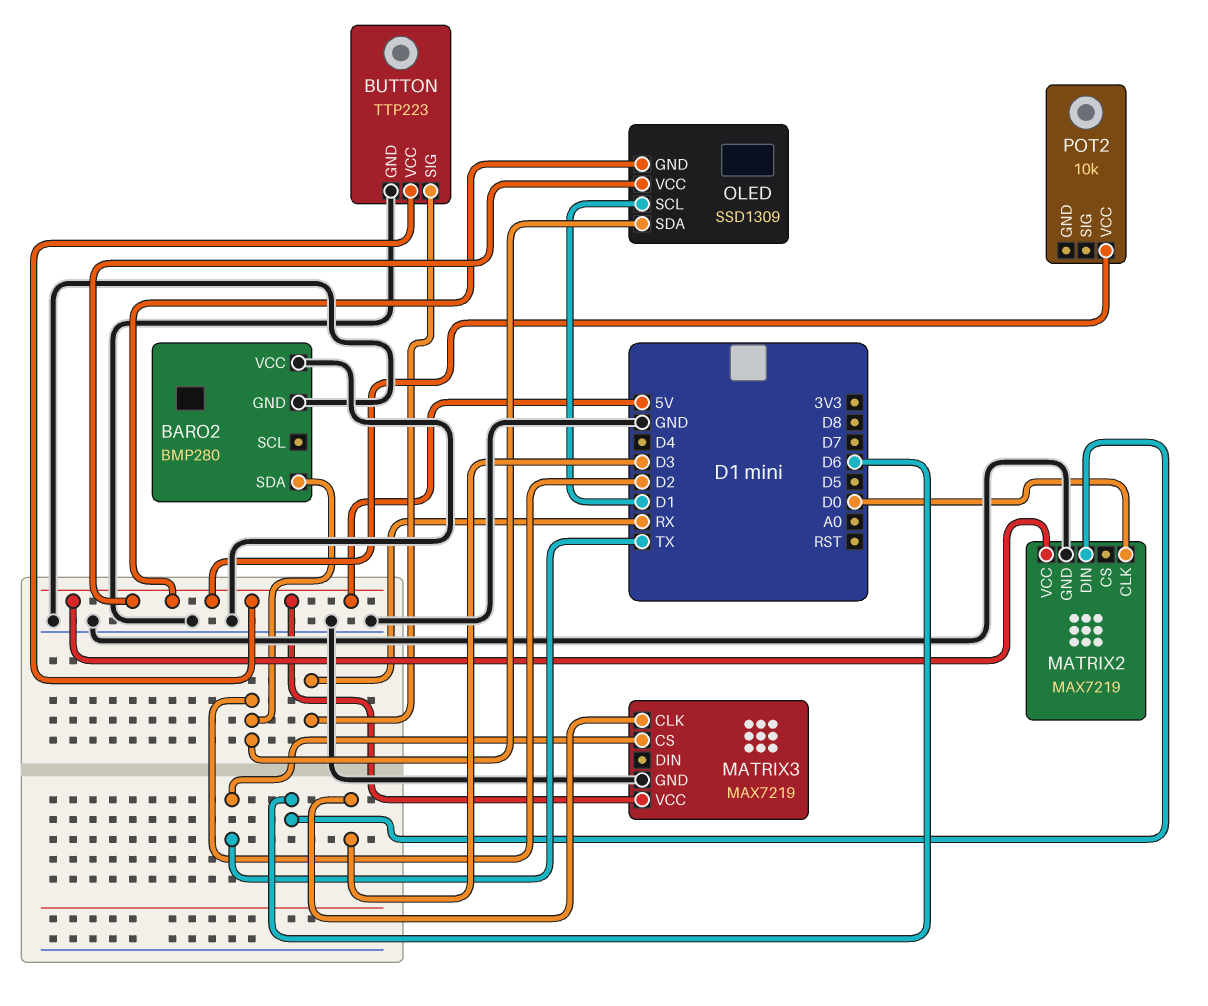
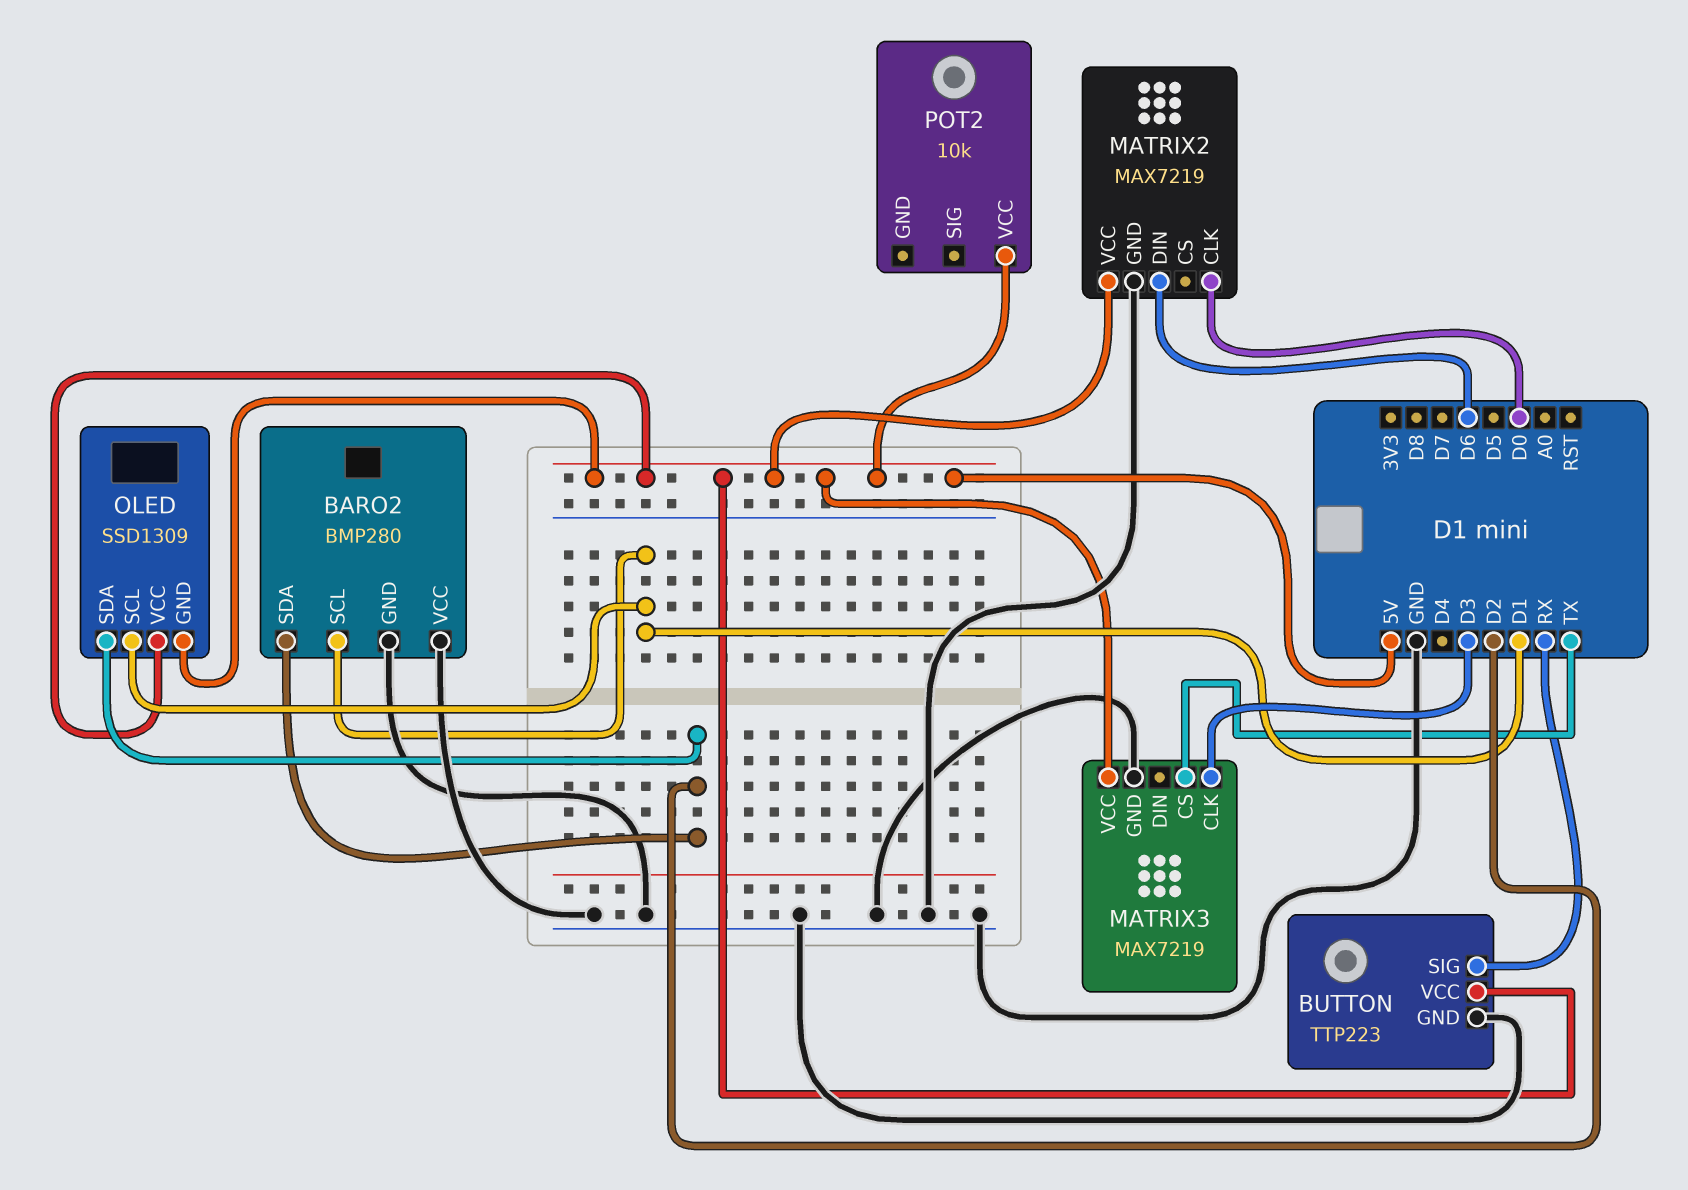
BARO2 pin SCL: none -> D1

